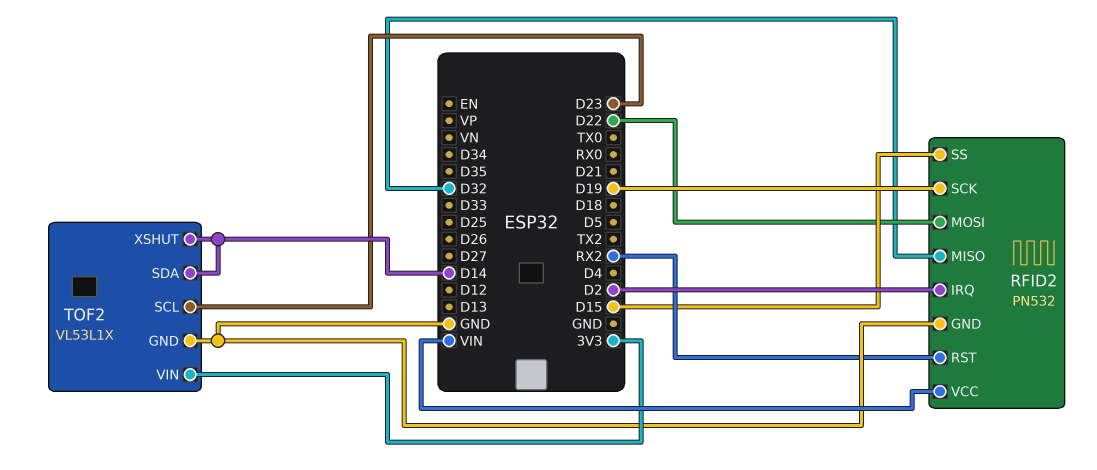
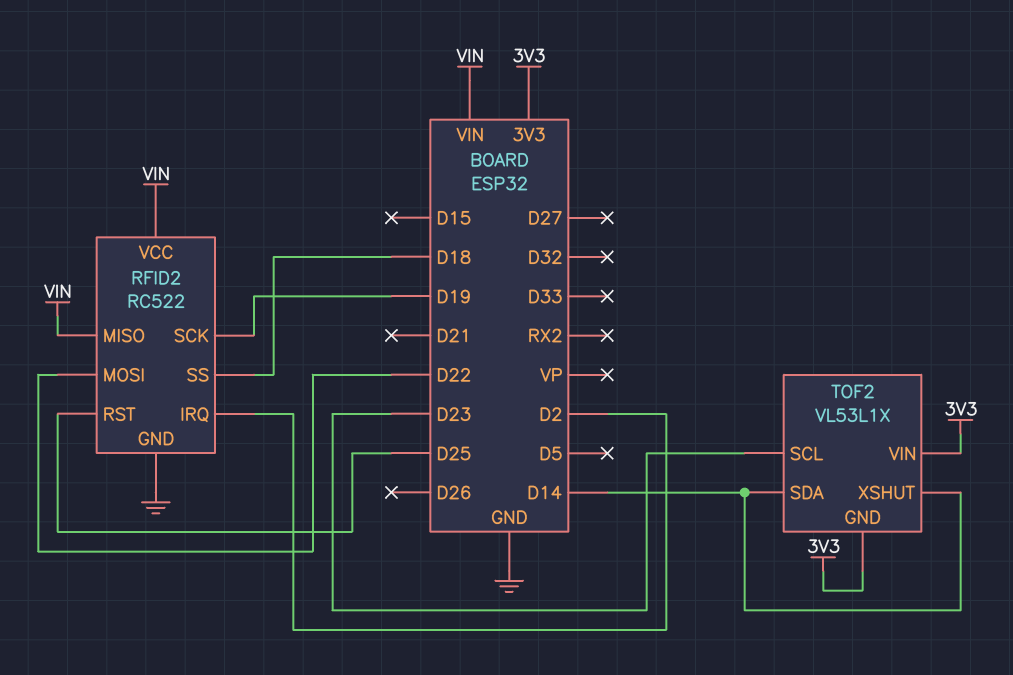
RFID2: PN532 -> RC522
RFID2 pin MISO: D32 -> VIN
RFID2 pin RST: RX2 -> D25
RFID2 pin SS: D15 -> D18
TOF2 pin GND: GND -> 3V3

